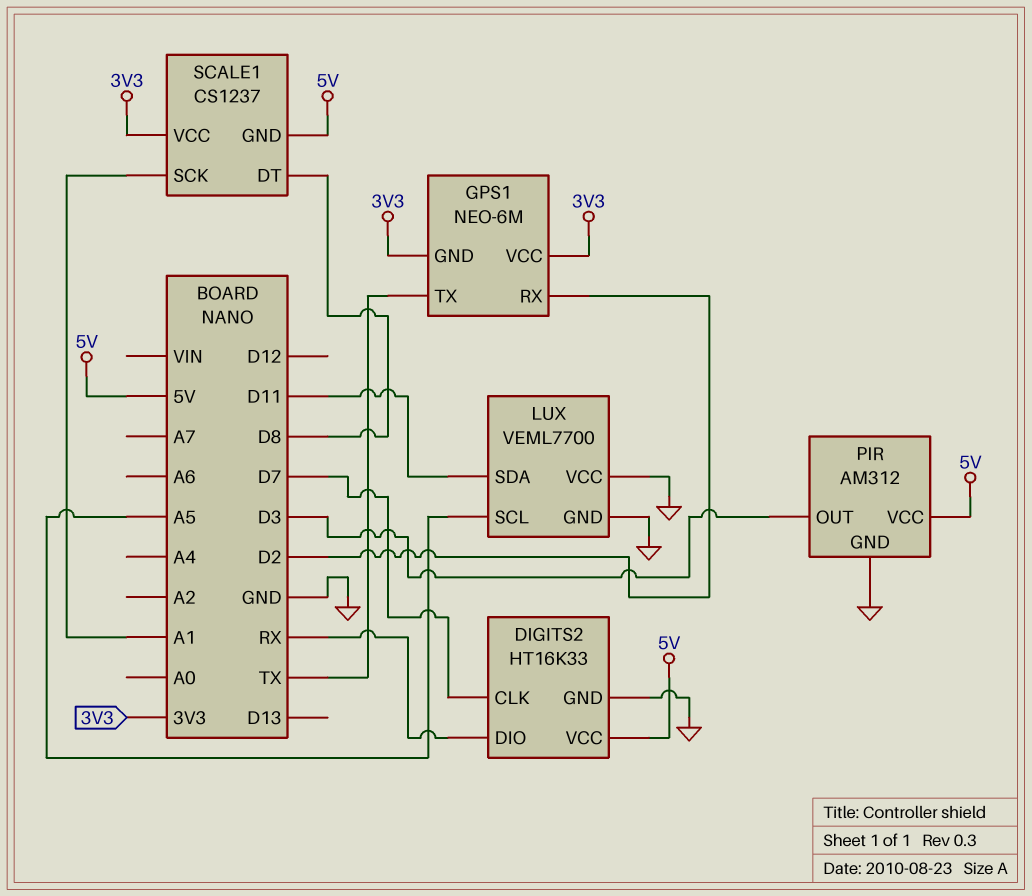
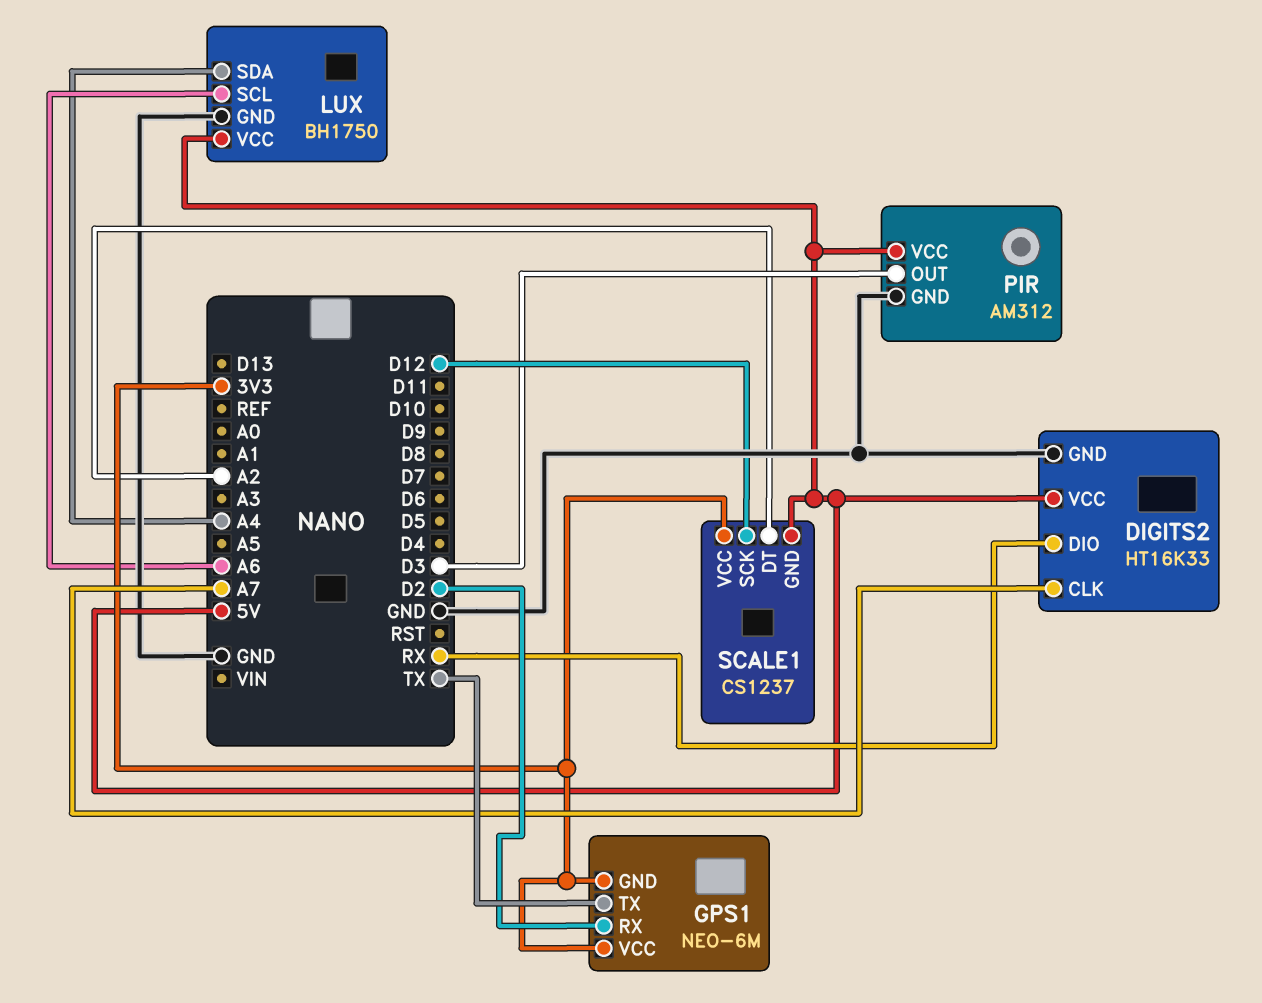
DIGITS2 pin CLK: D7 -> A7
LUX: VEML7700 -> BH1750
LUX pin SCL: A5 -> A6
LUX pin SDA: D11 -> A4
LUX pin VCC: GND -> 5V
SCALE1 pin DT: D8 -> A2
SCALE1 pin SCK: A1 -> D12

